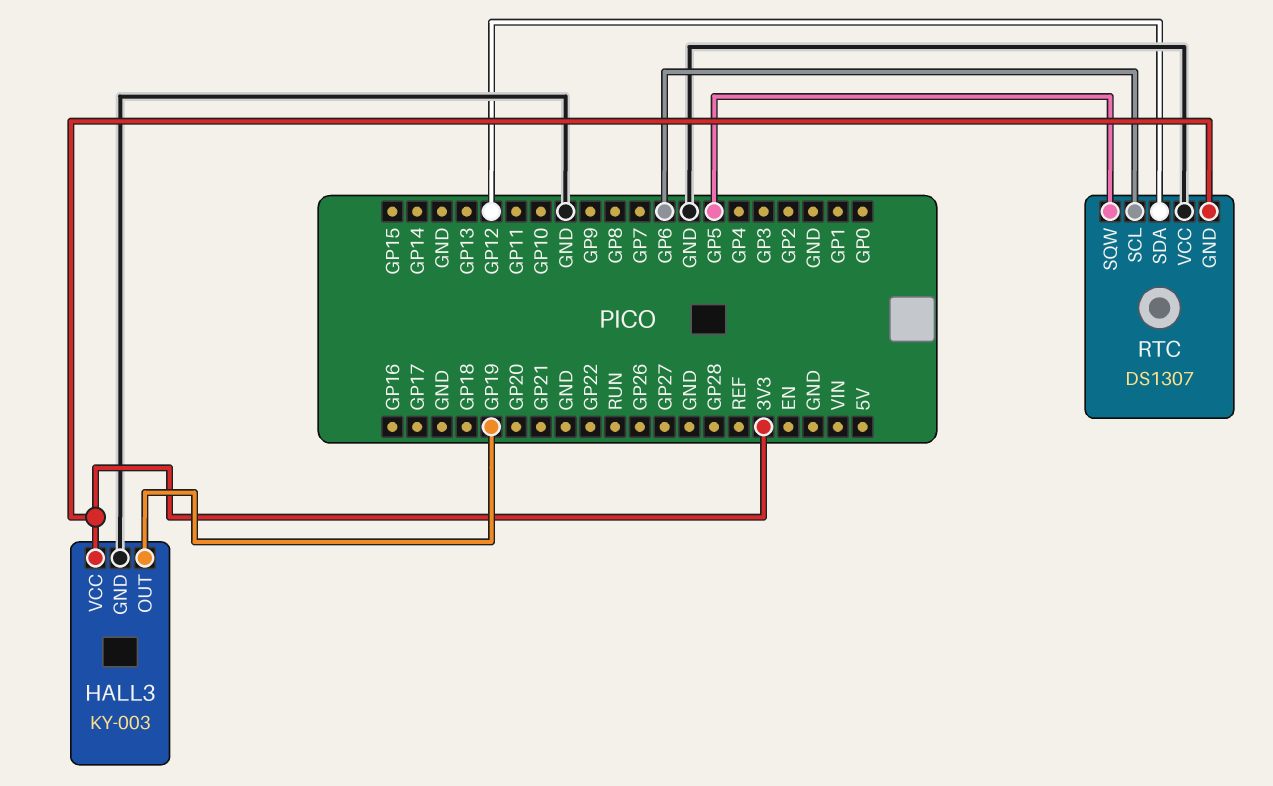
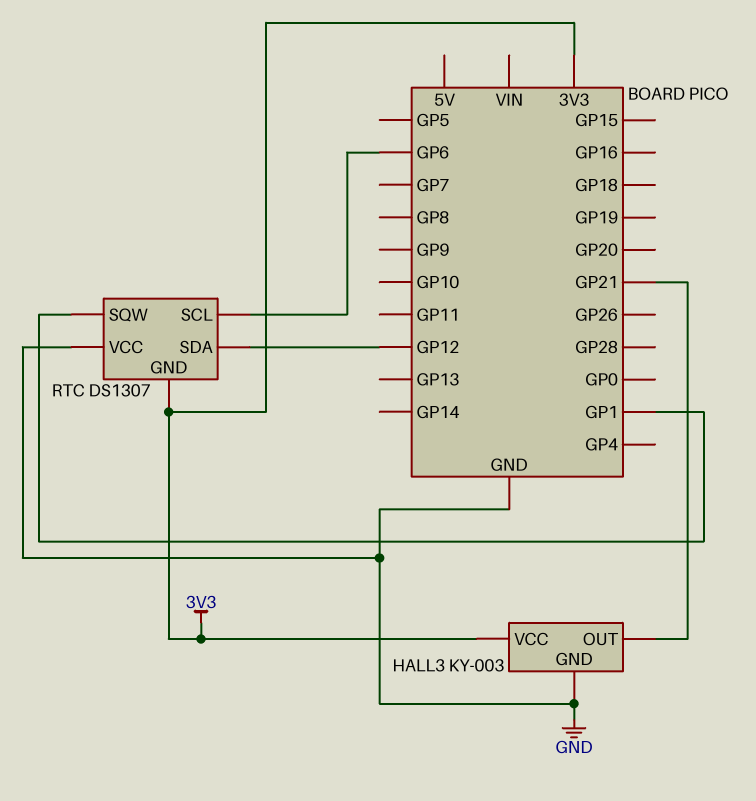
HALL3 pin OUT: GP19 -> GP21
RTC pin SQW: GP5 -> GP1

